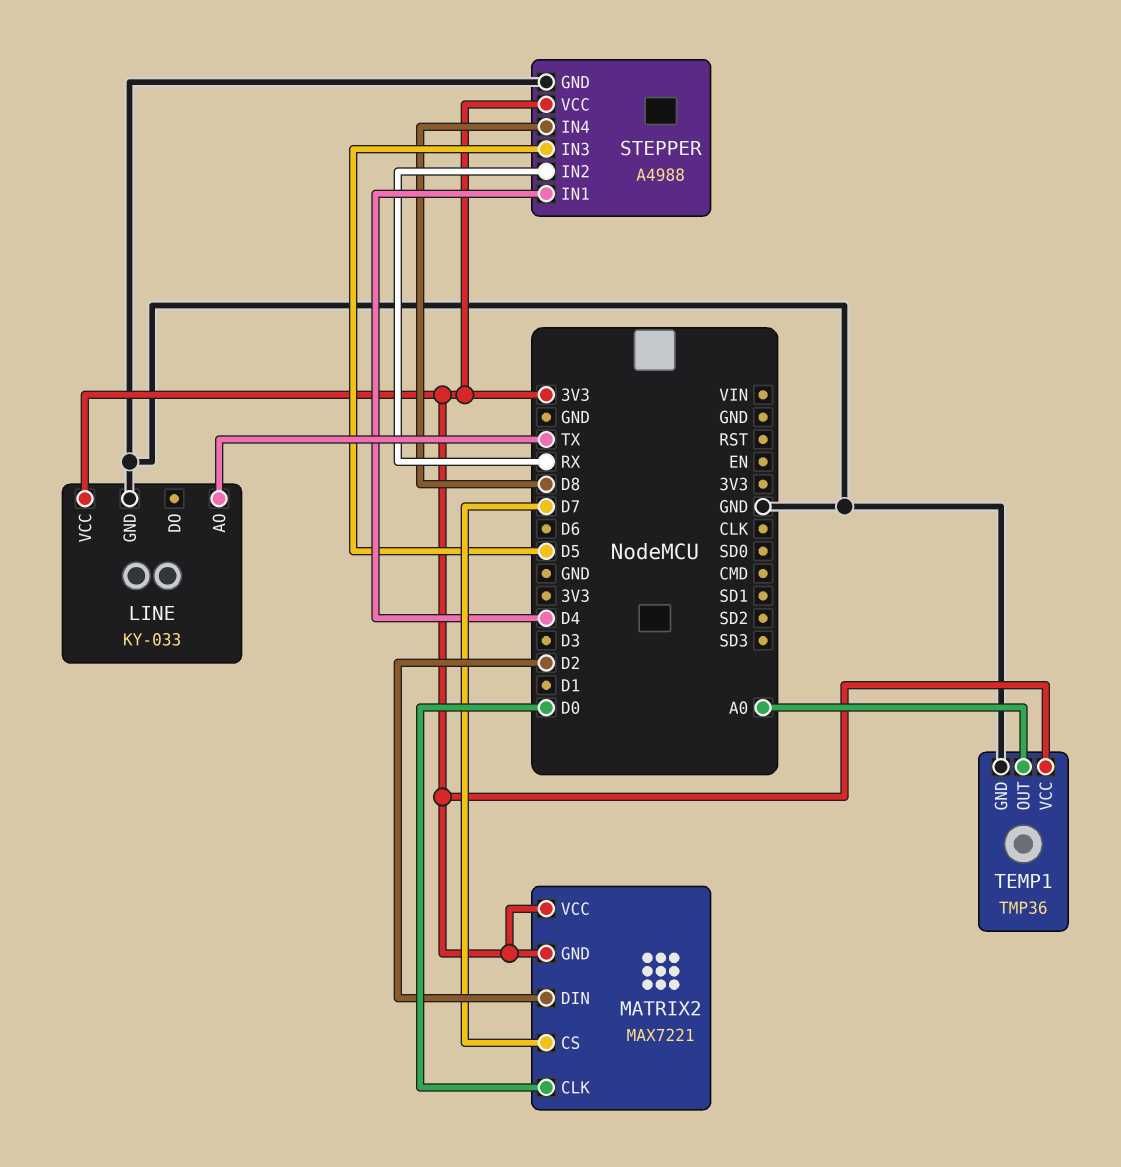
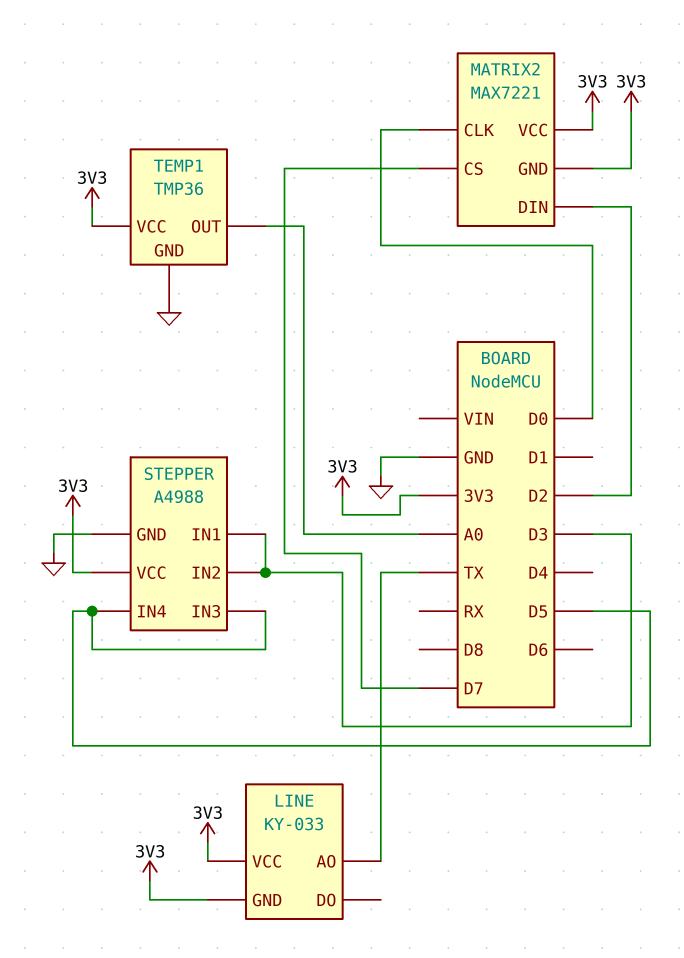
LINE pin GND: GND -> 3V3
STEPPER pin IN1: D4 -> D3
STEPPER pin IN2: RX -> D3
STEPPER pin IN4: D8 -> D5

